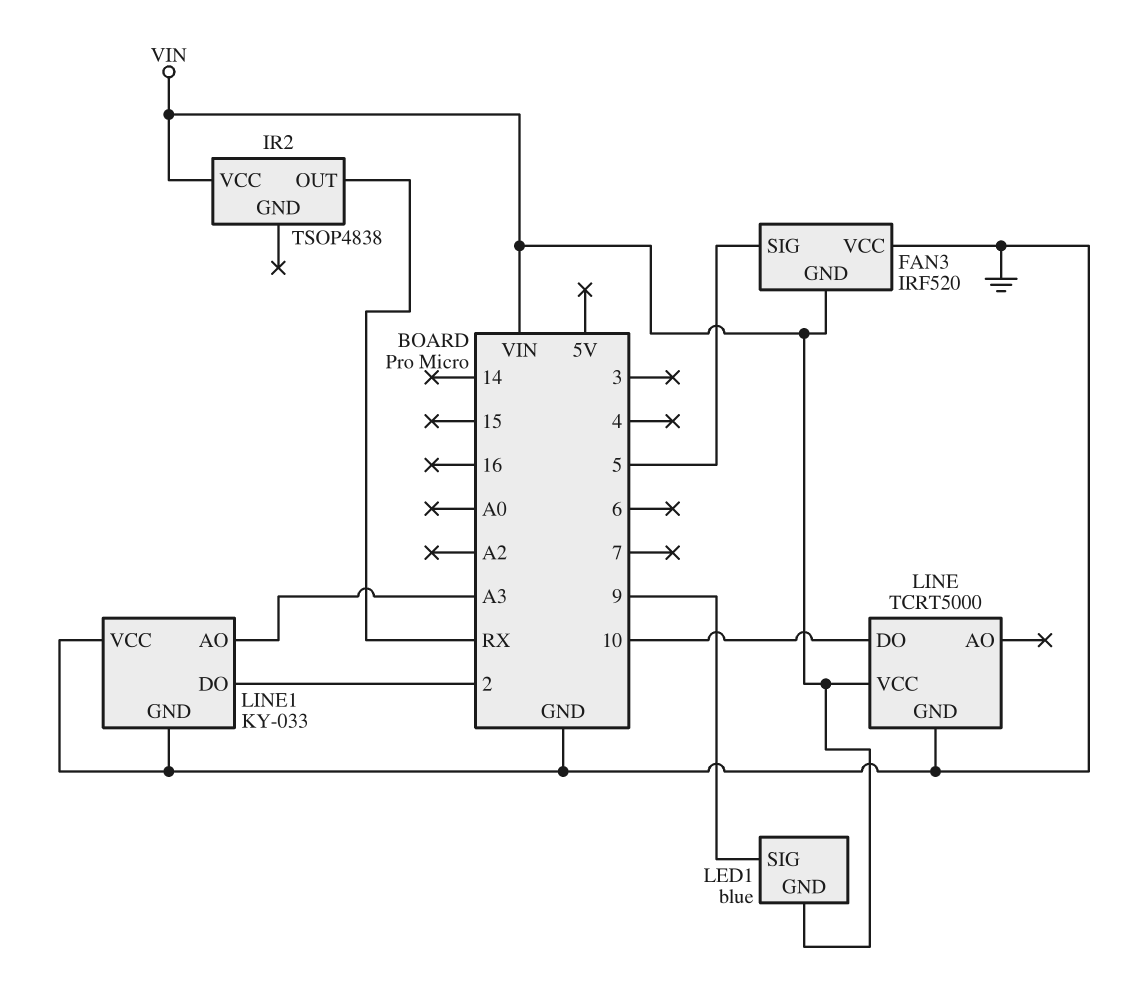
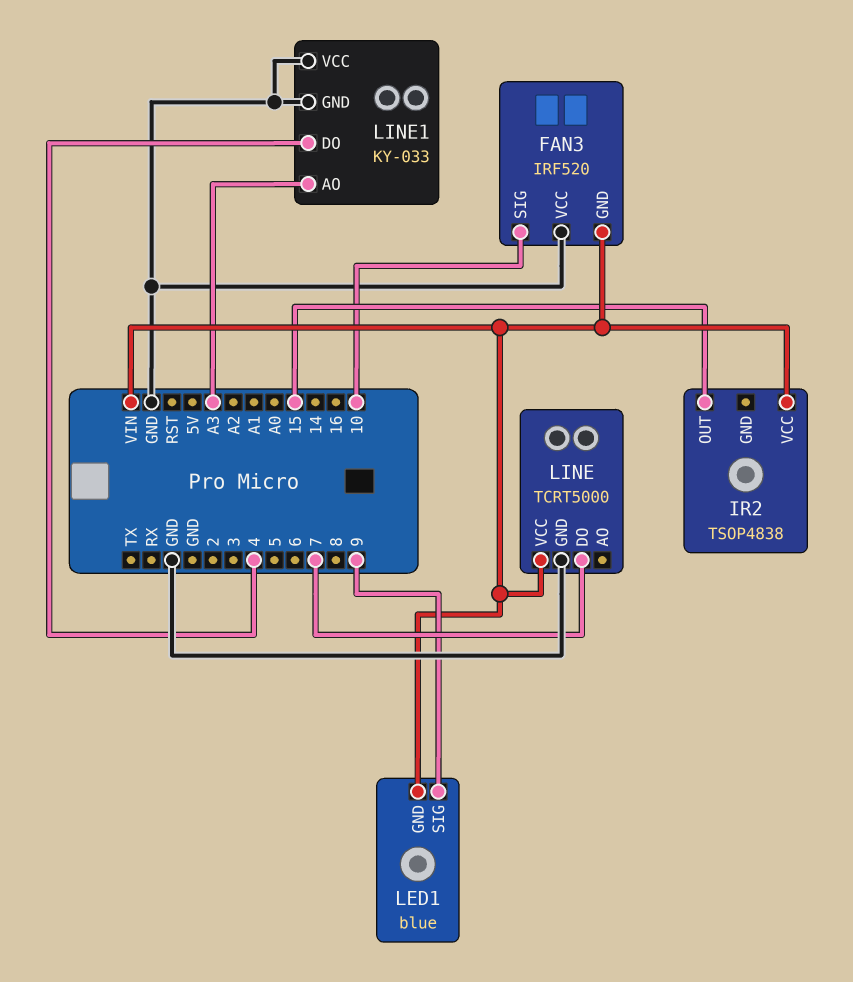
FAN3 pin SIG: 5 -> 10
IR2 pin OUT: RX -> 15
LINE pin DO: 10 -> 7
LINE1 pin DO: 2 -> 4

